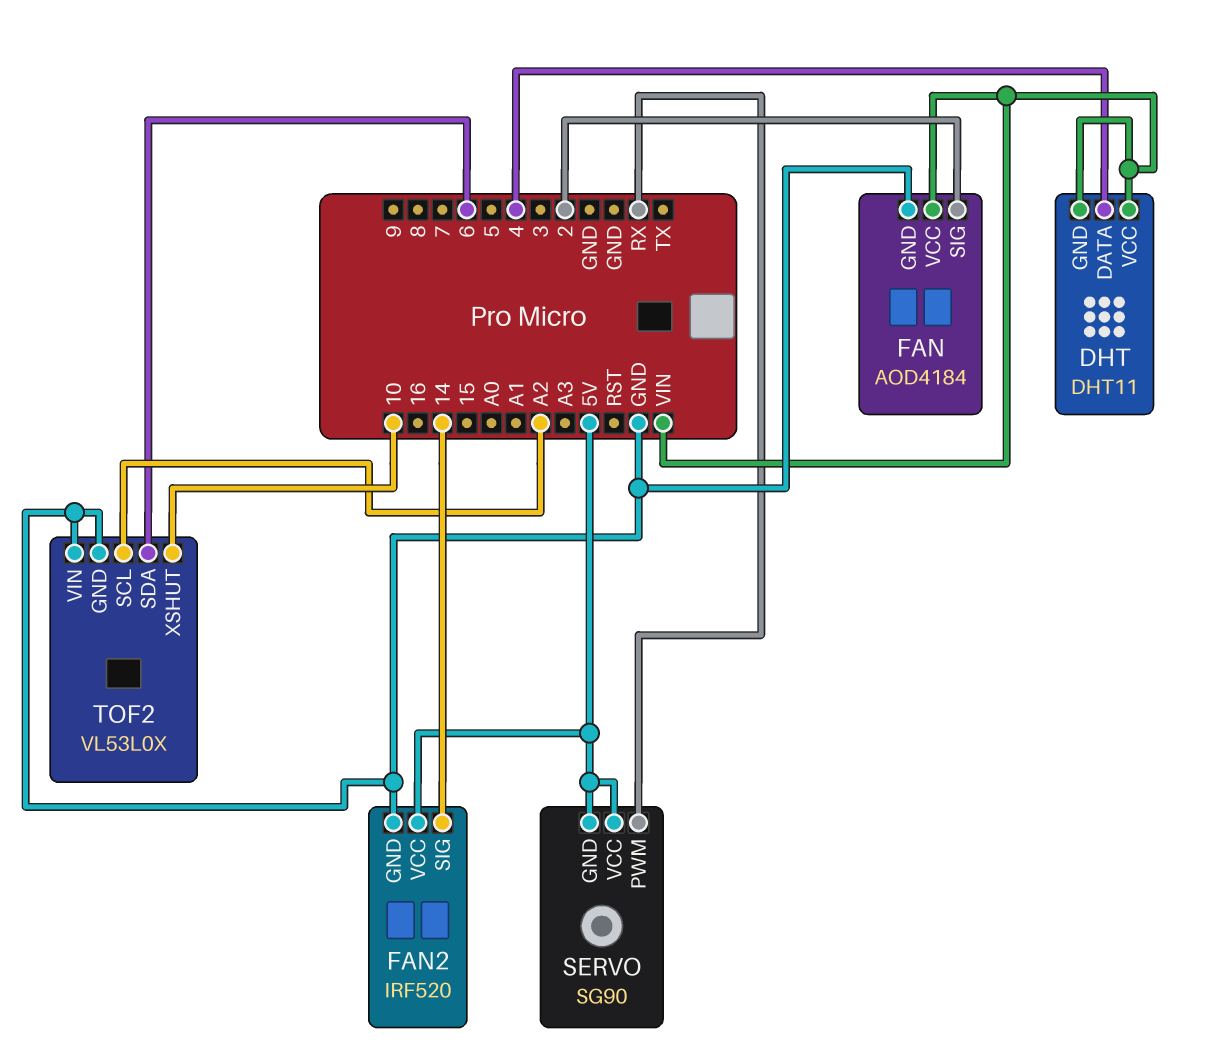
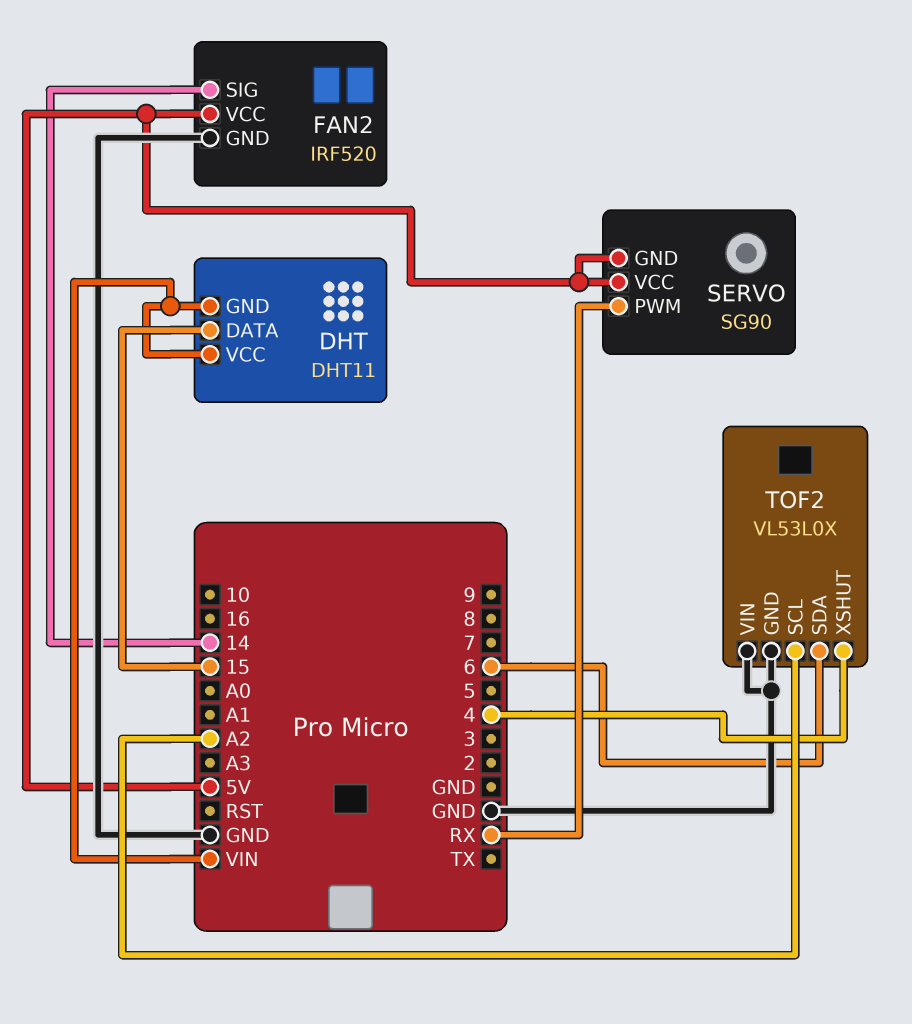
DHT pin DATA: 4 -> 15
FAN: AOD4184 -> none
FAN pin GND: GND -> none
FAN pin SIG: 2 -> none
FAN pin VCC: VIN -> none
TOF2 pin XSHUT: 10 -> 4

